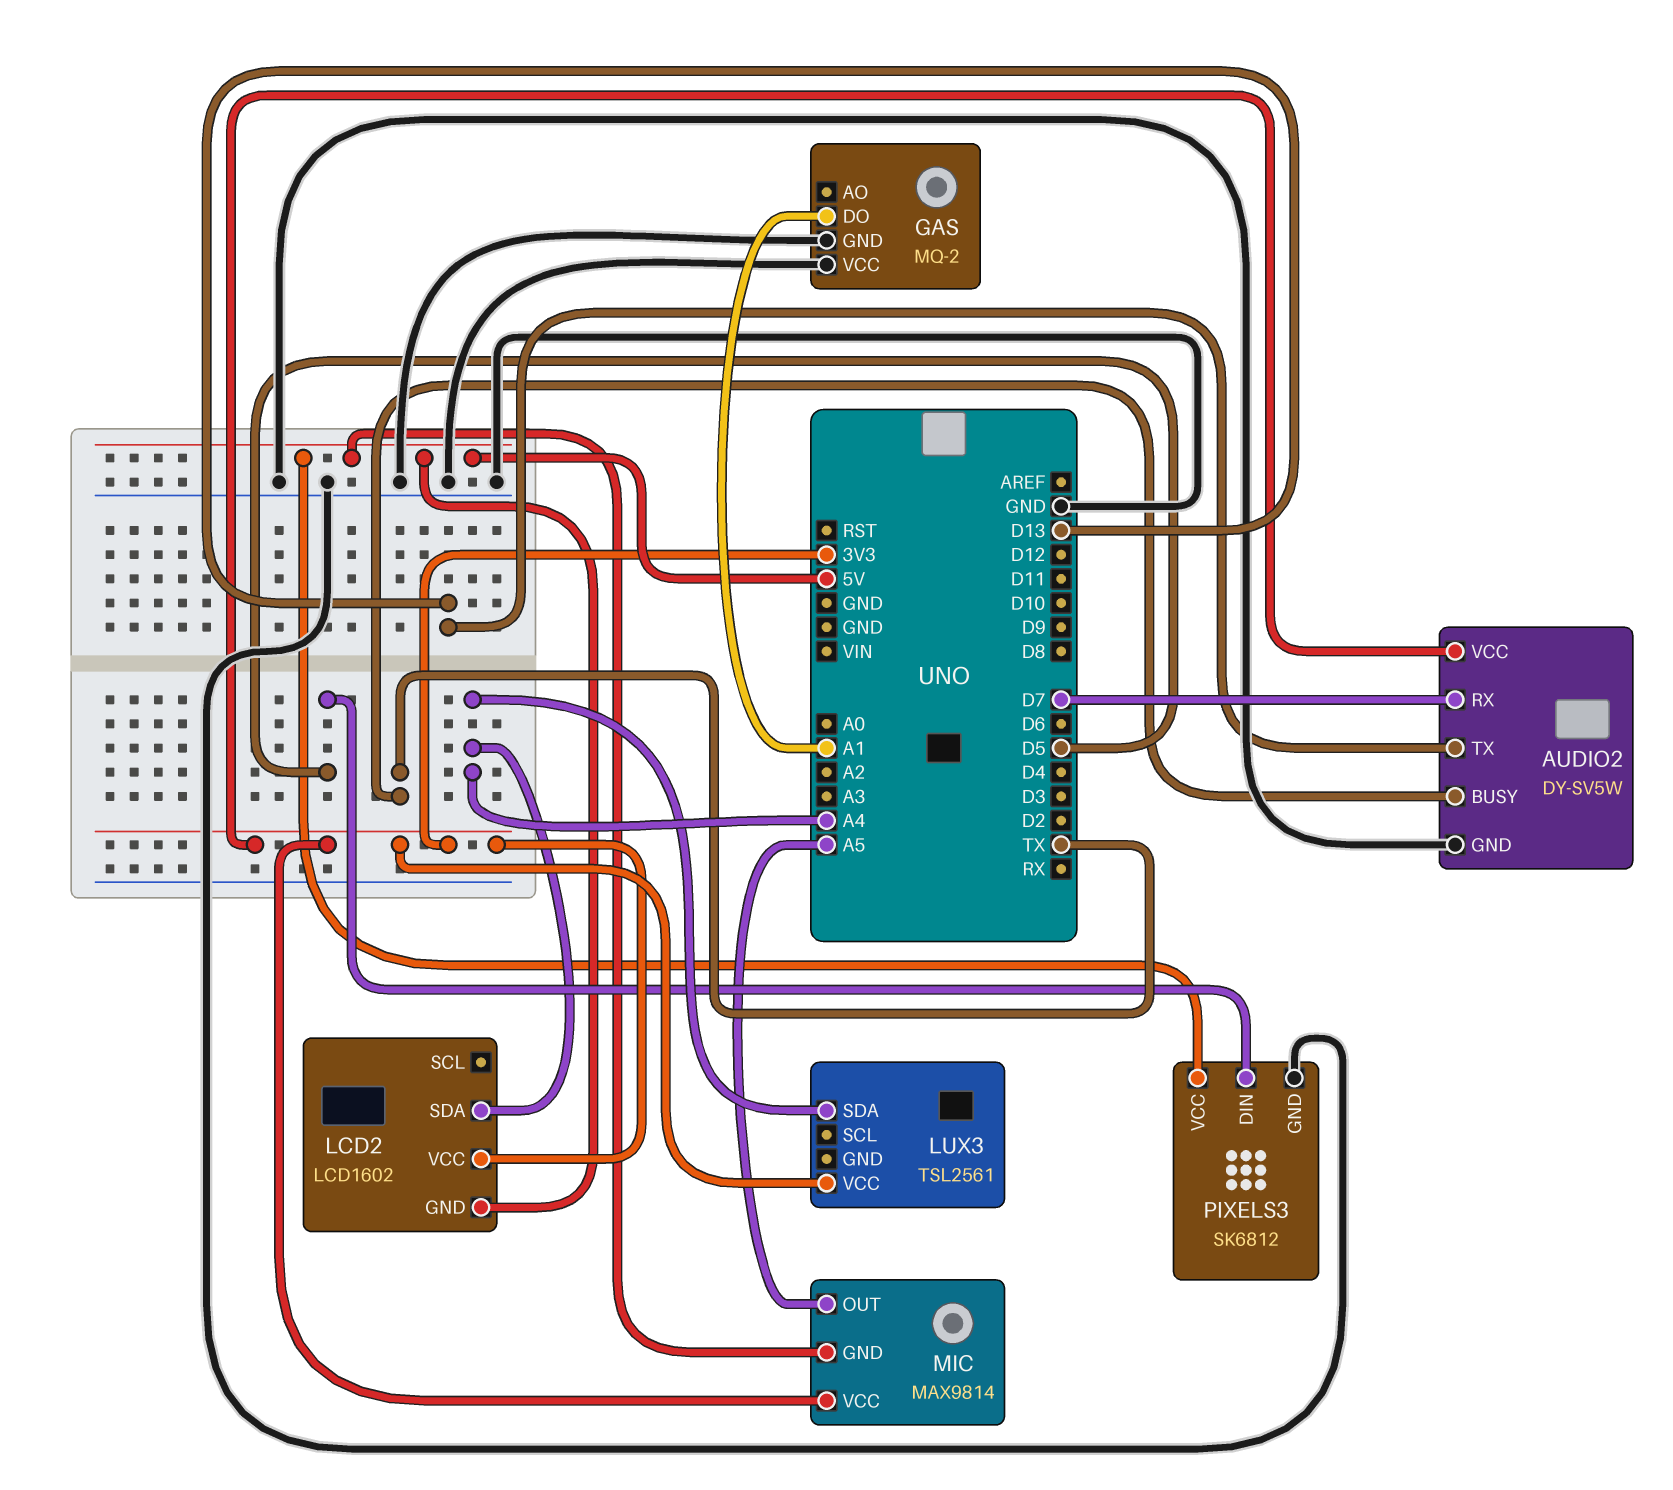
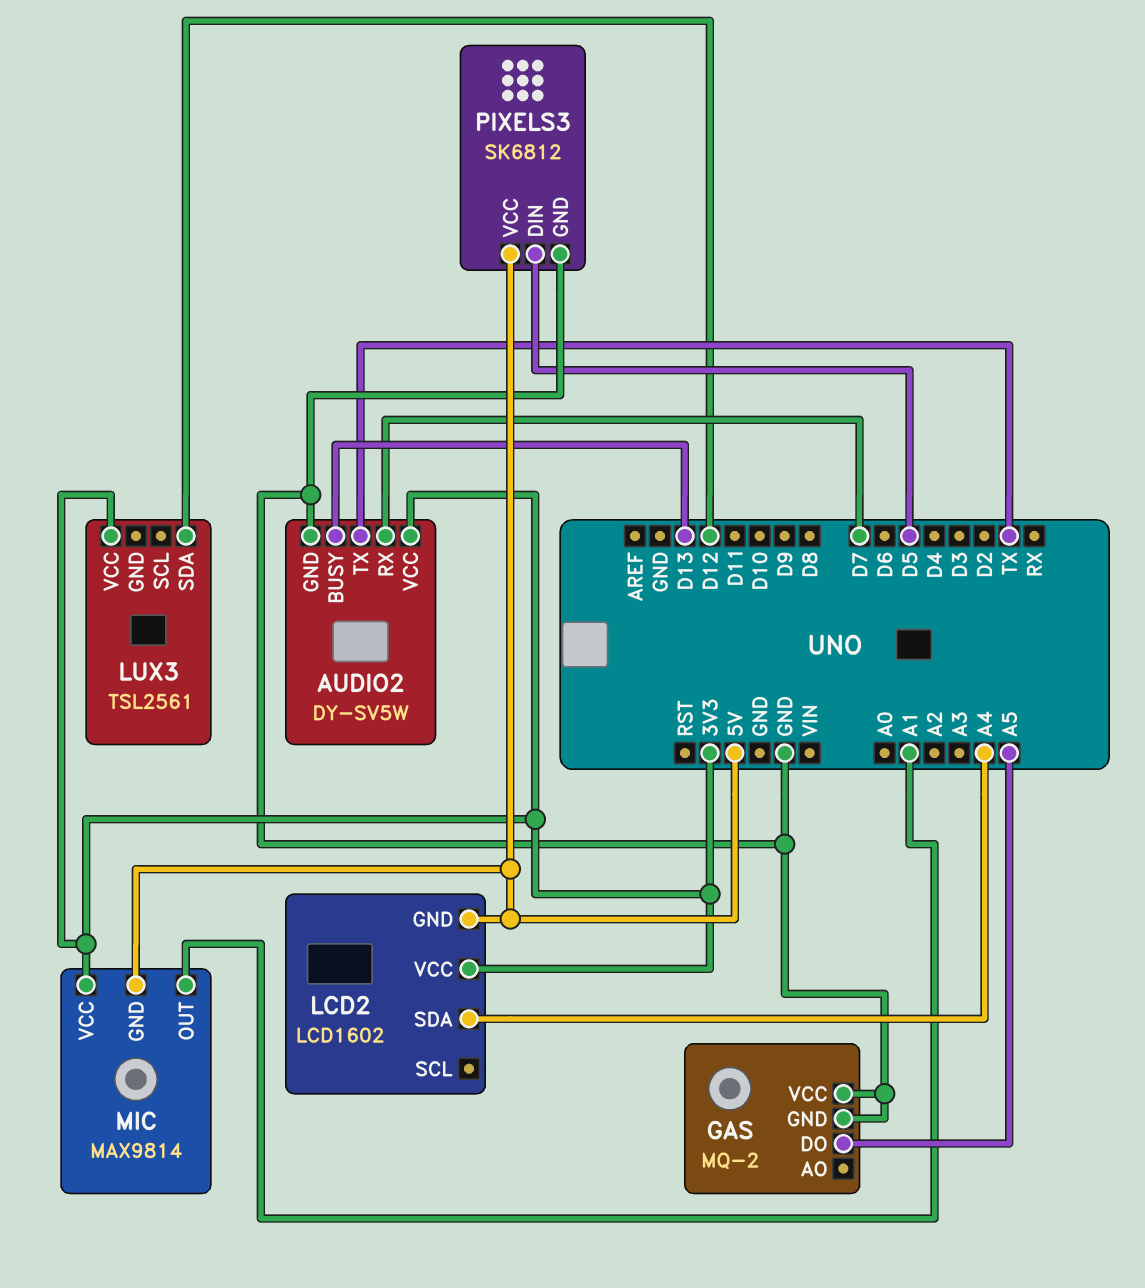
AUDIO2 pin BUSY: TX -> D13
AUDIO2 pin TX: D13 -> TX
GAS pin DO: A1 -> A5
LUX3 pin SDA: A4 -> D12
MIC pin OUT: A5 -> A1

